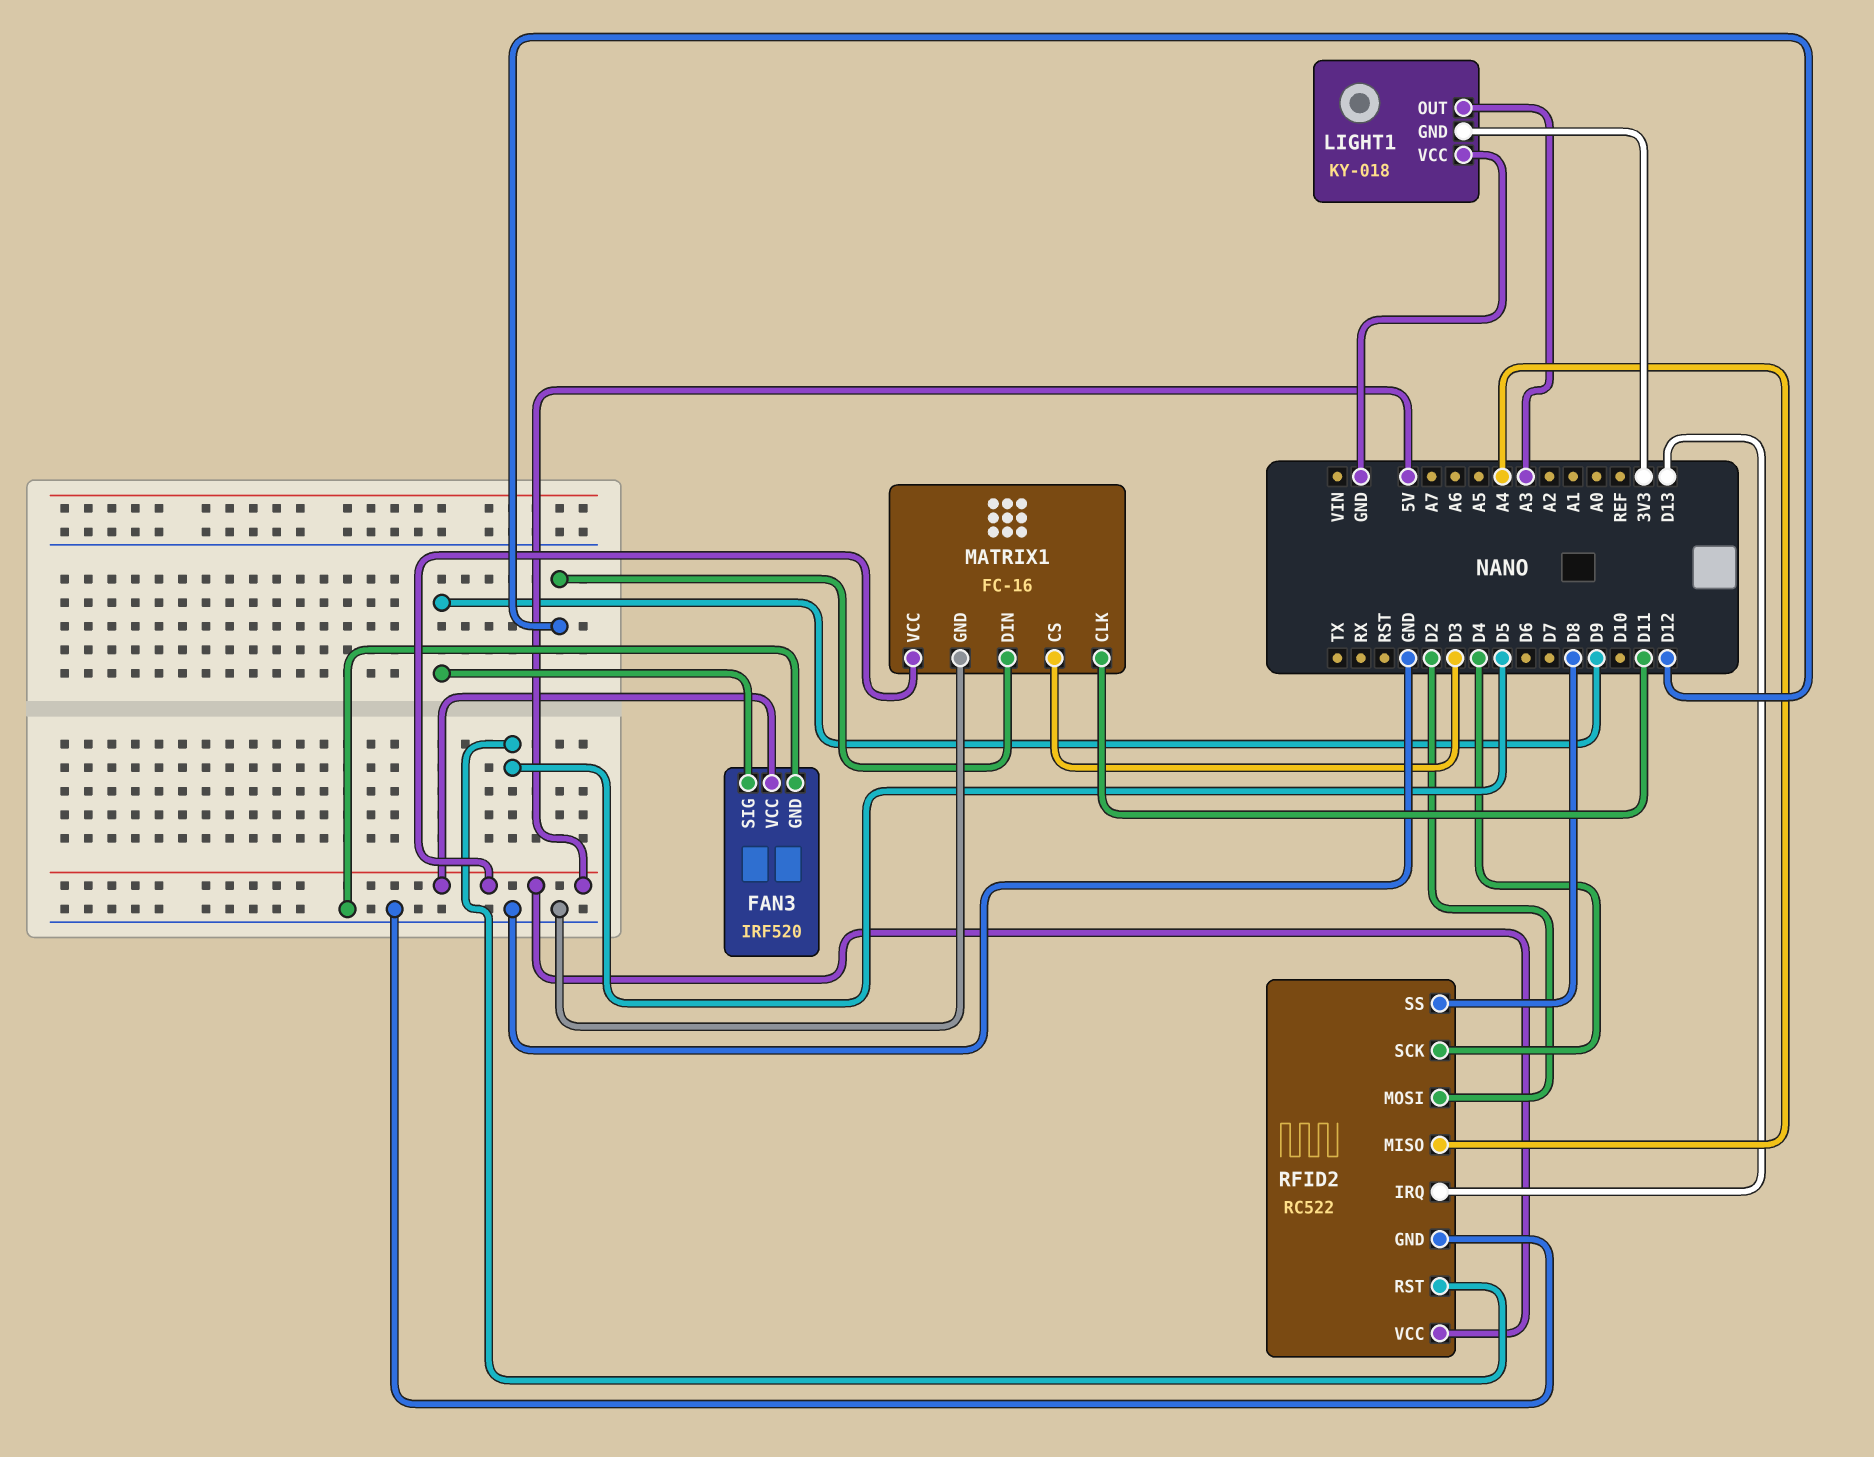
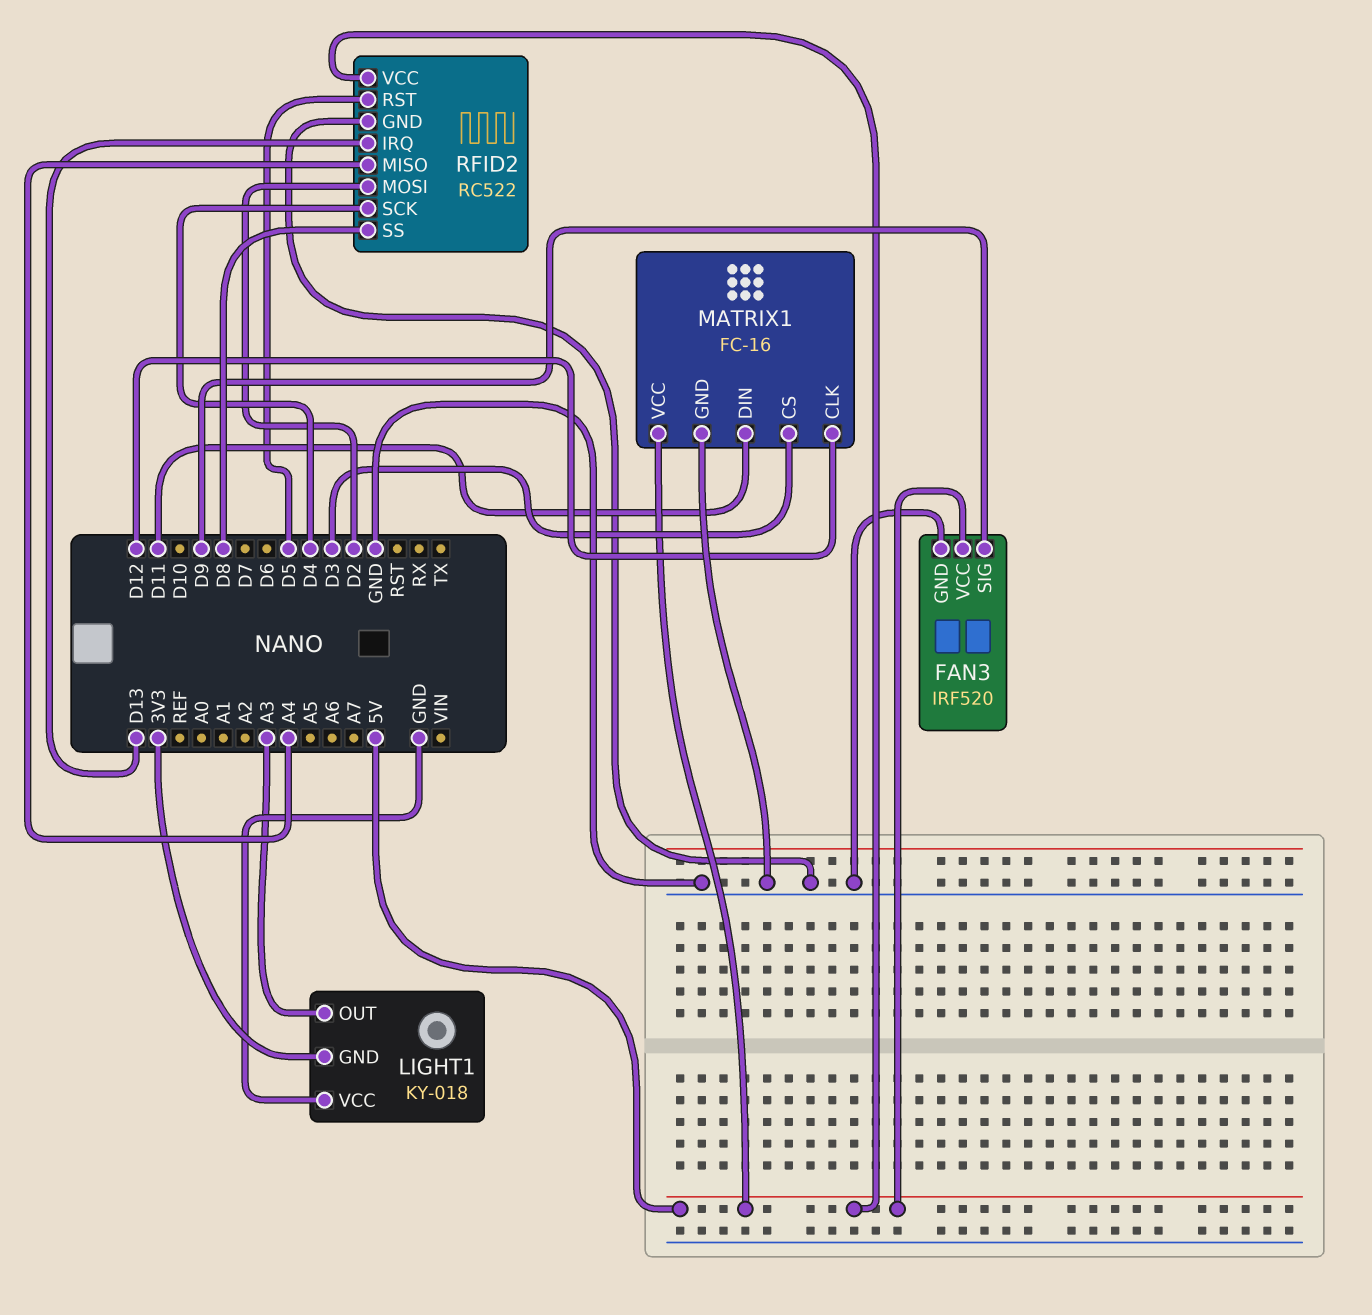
MATRIX1 pin CLK: D11 -> D12
MATRIX1 pin DIN: D12 -> D11

